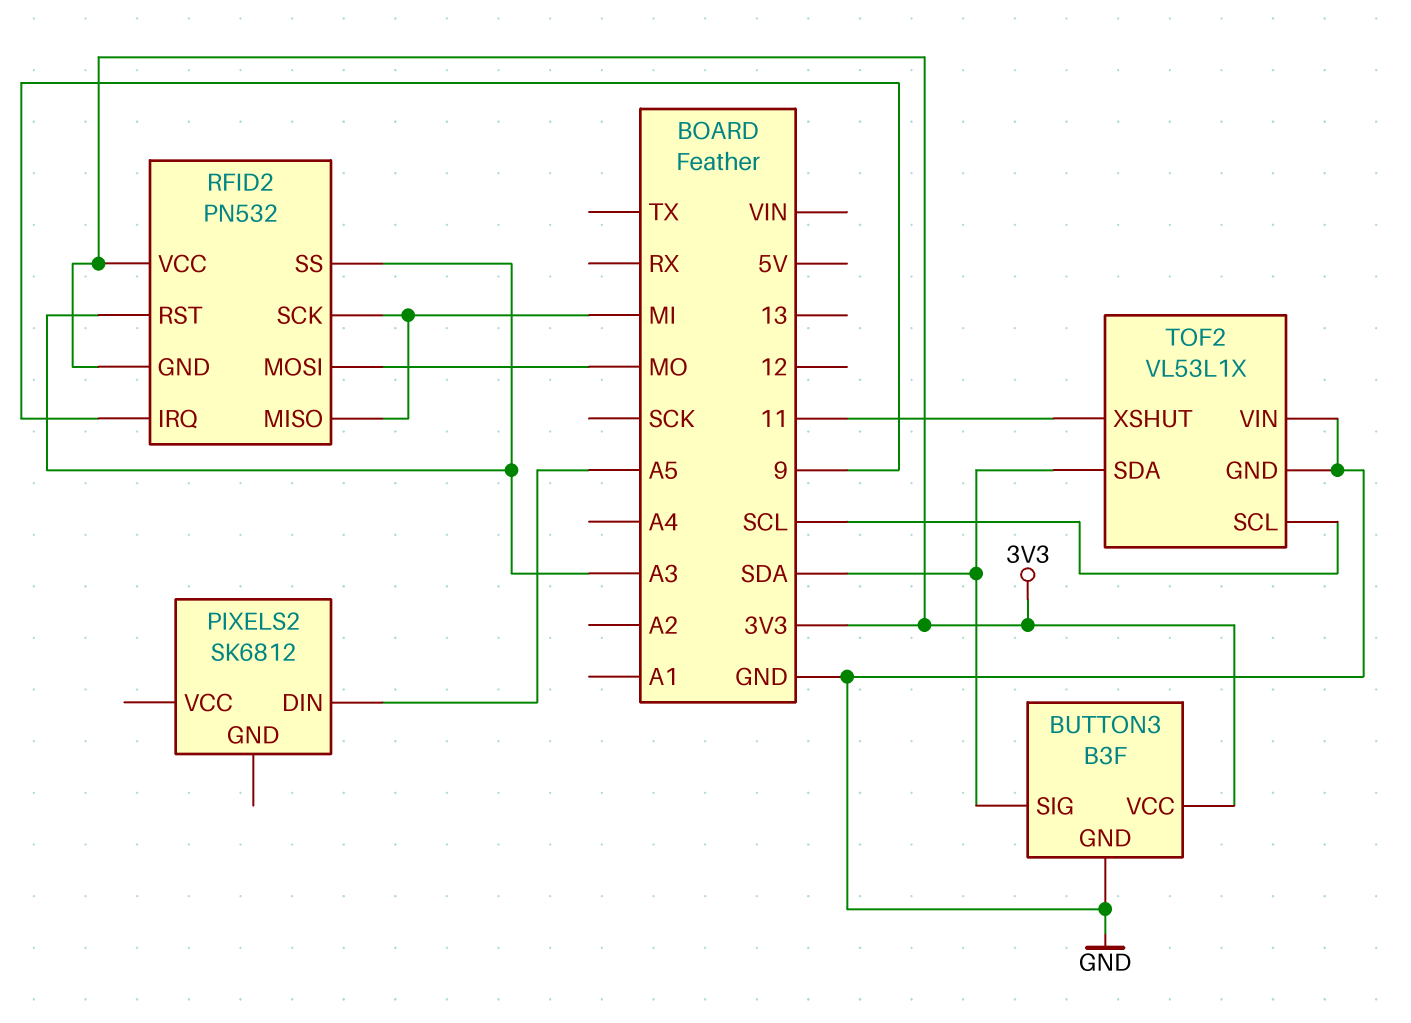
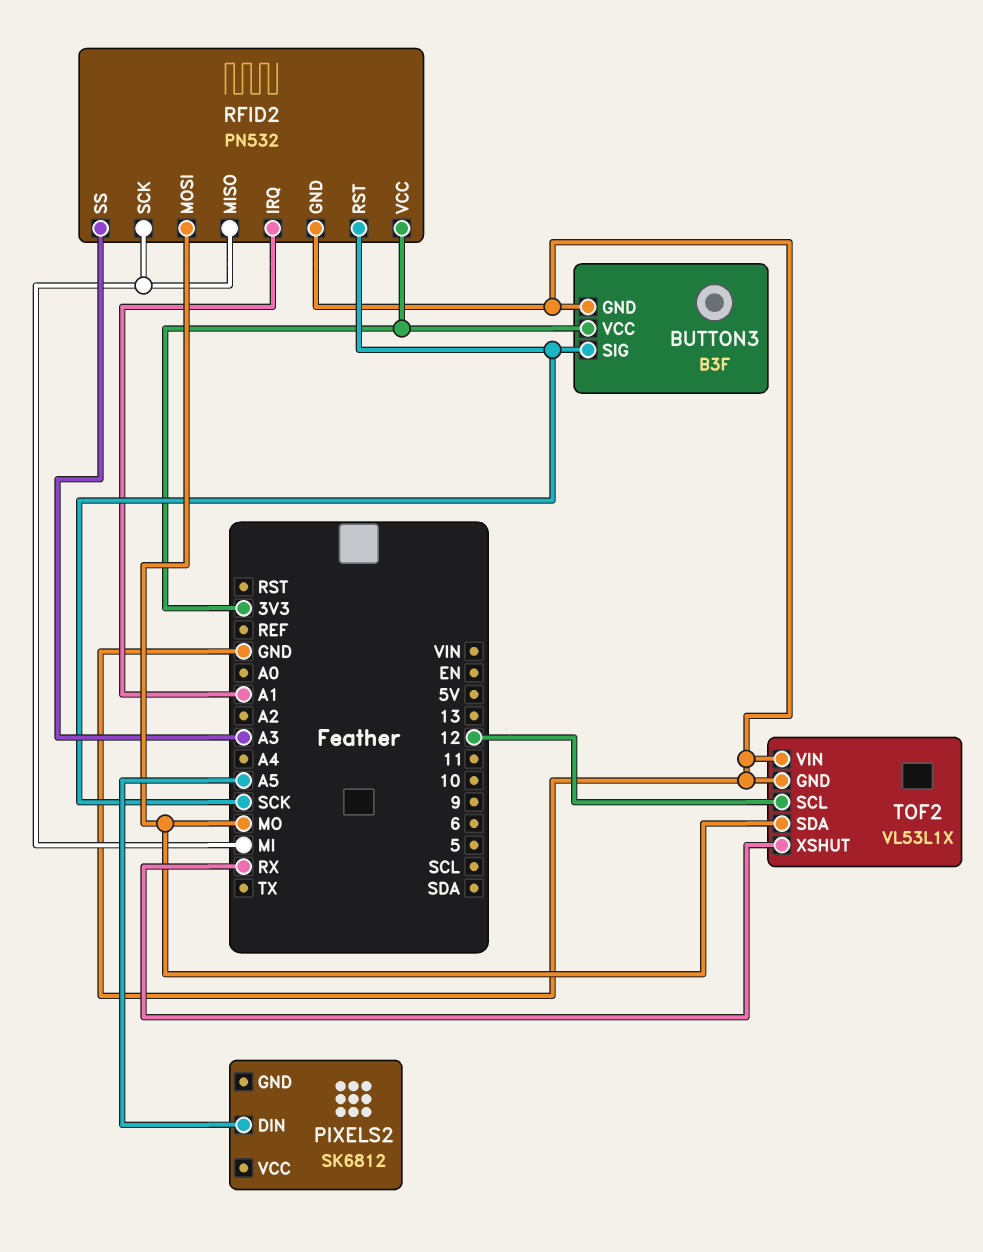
BUTTON3 pin SIG: SDA -> SCK
RFID2 pin GND: 3V3 -> GND
RFID2 pin IRQ: 9 -> A1
RFID2 pin RST: A3 -> SCK
TOF2 pin SCL: SCL -> 12
TOF2 pin SDA: SDA -> MO
TOF2 pin XSHUT: 11 -> RX

